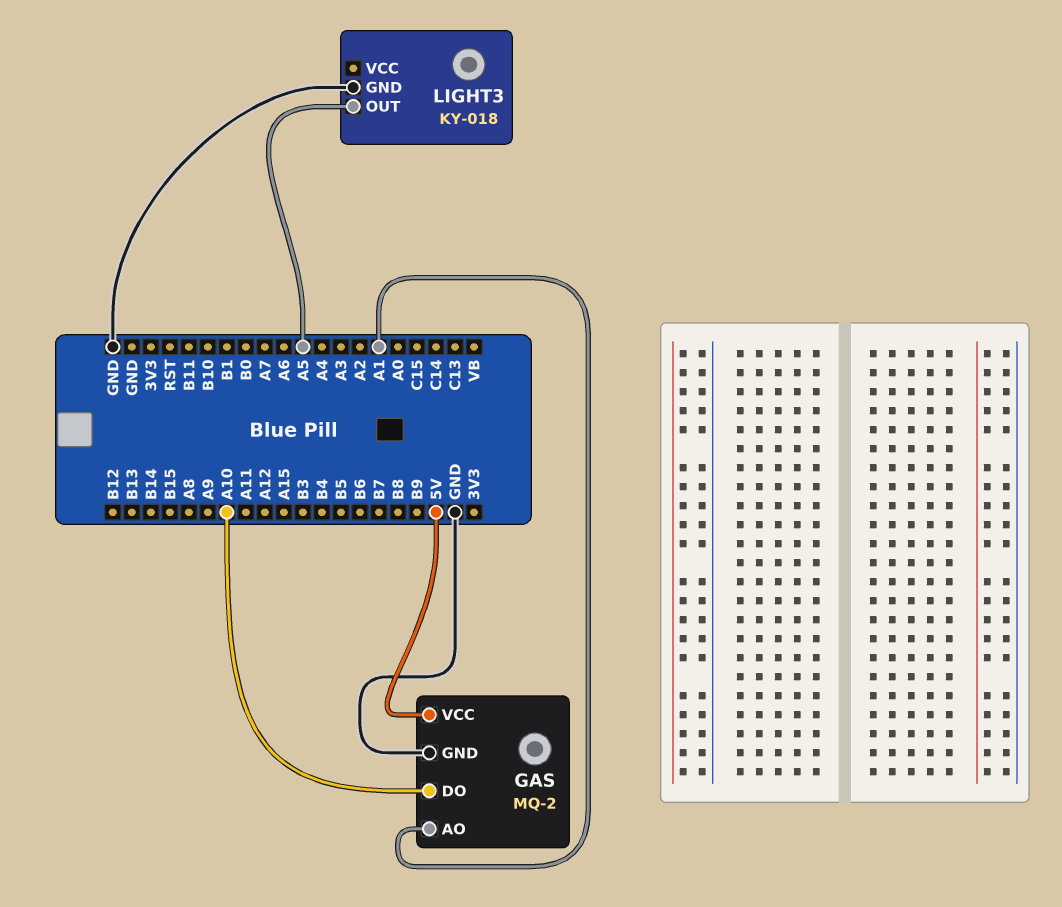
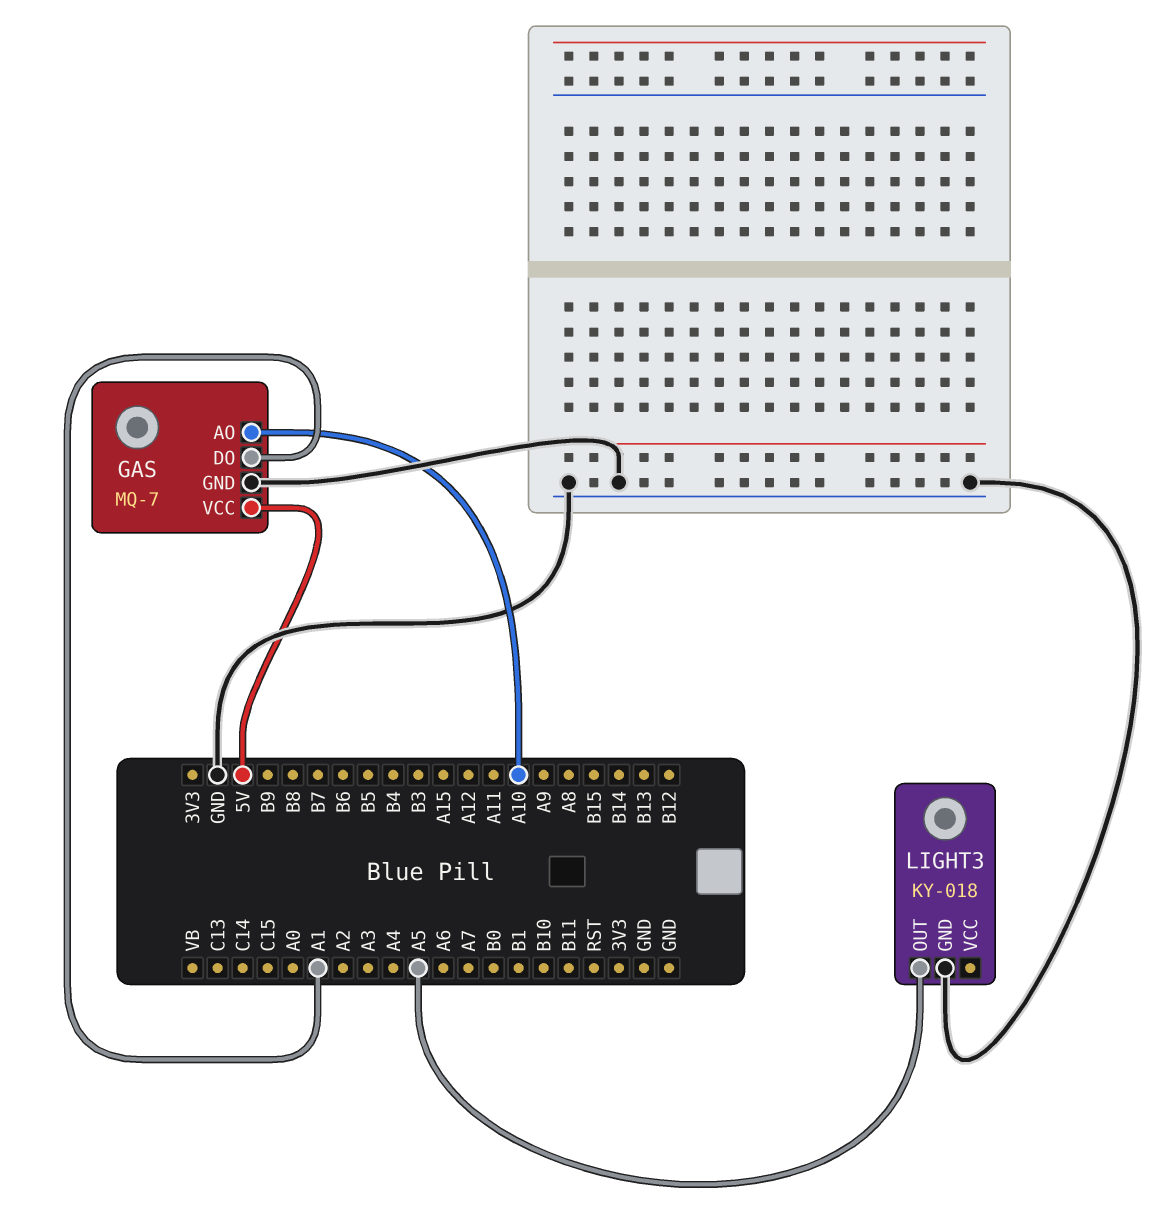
GAS: MQ-2 -> MQ-7
GAS pin AO: A1 -> A10
GAS pin DO: A10 -> A1

